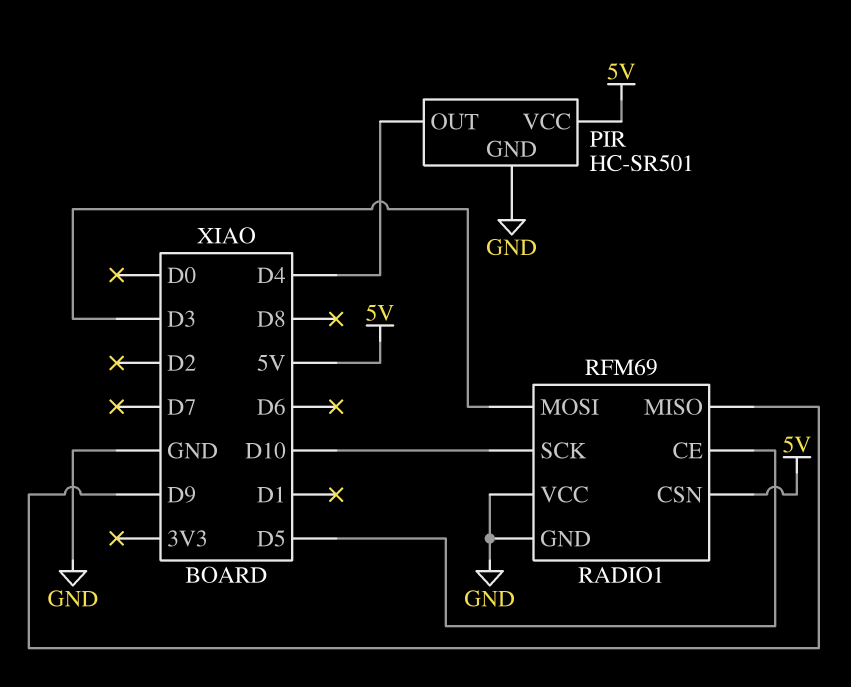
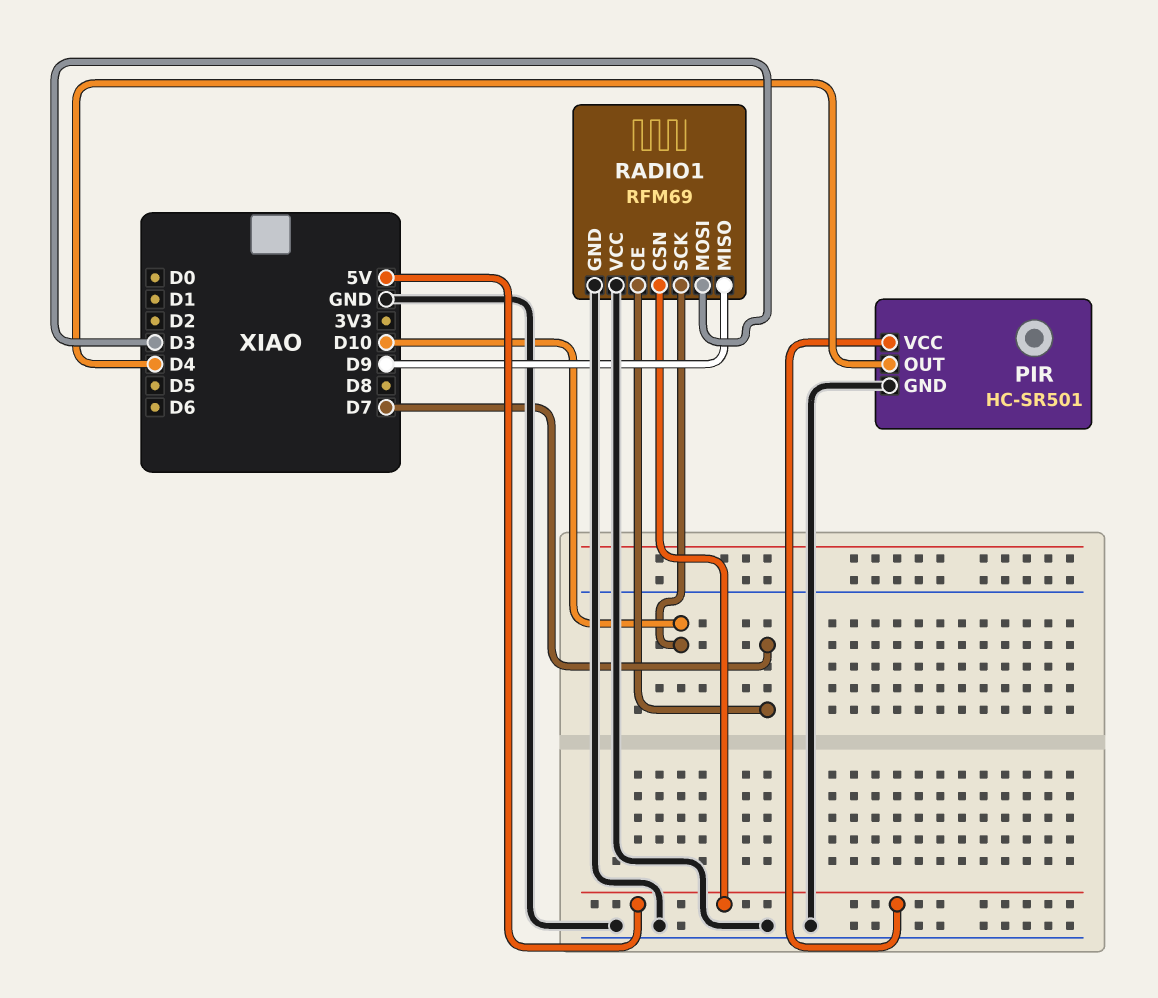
RADIO1 pin CE: D5 -> D7

